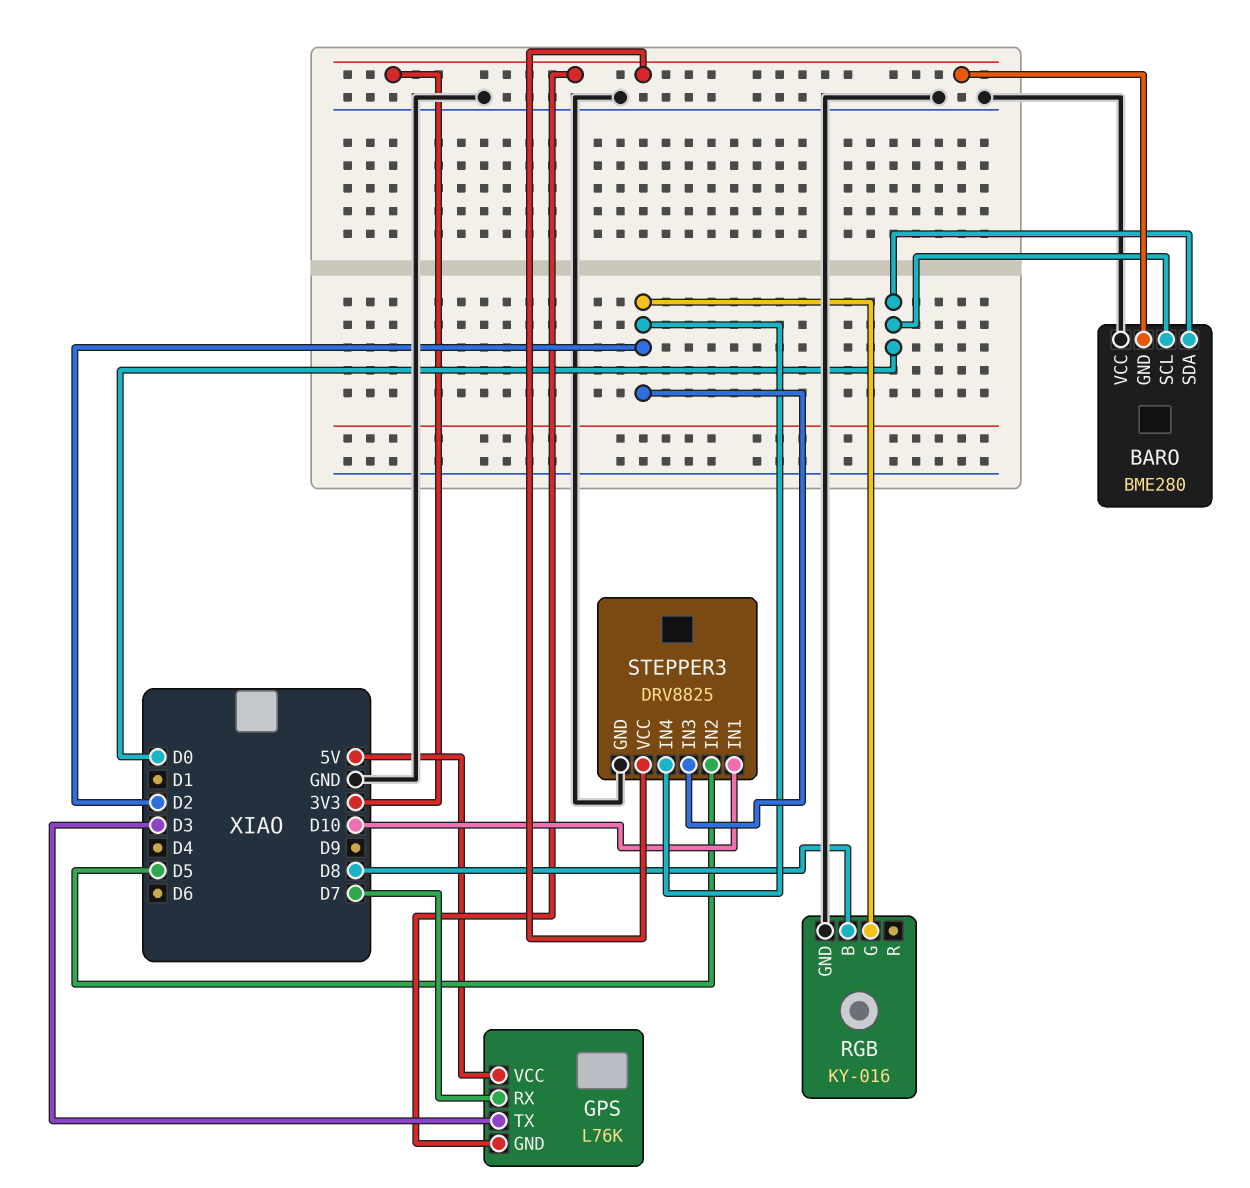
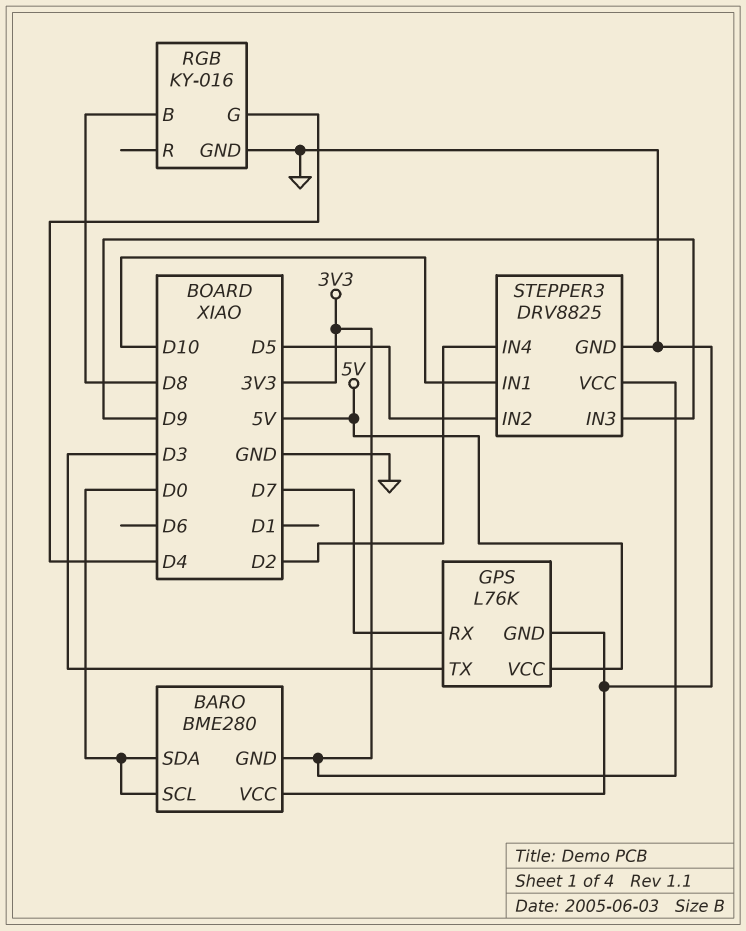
GPS pin GND: 3V3 -> GND
RGB pin G: D2 -> D4
STEPPER3 pin IN3: D2 -> D9

